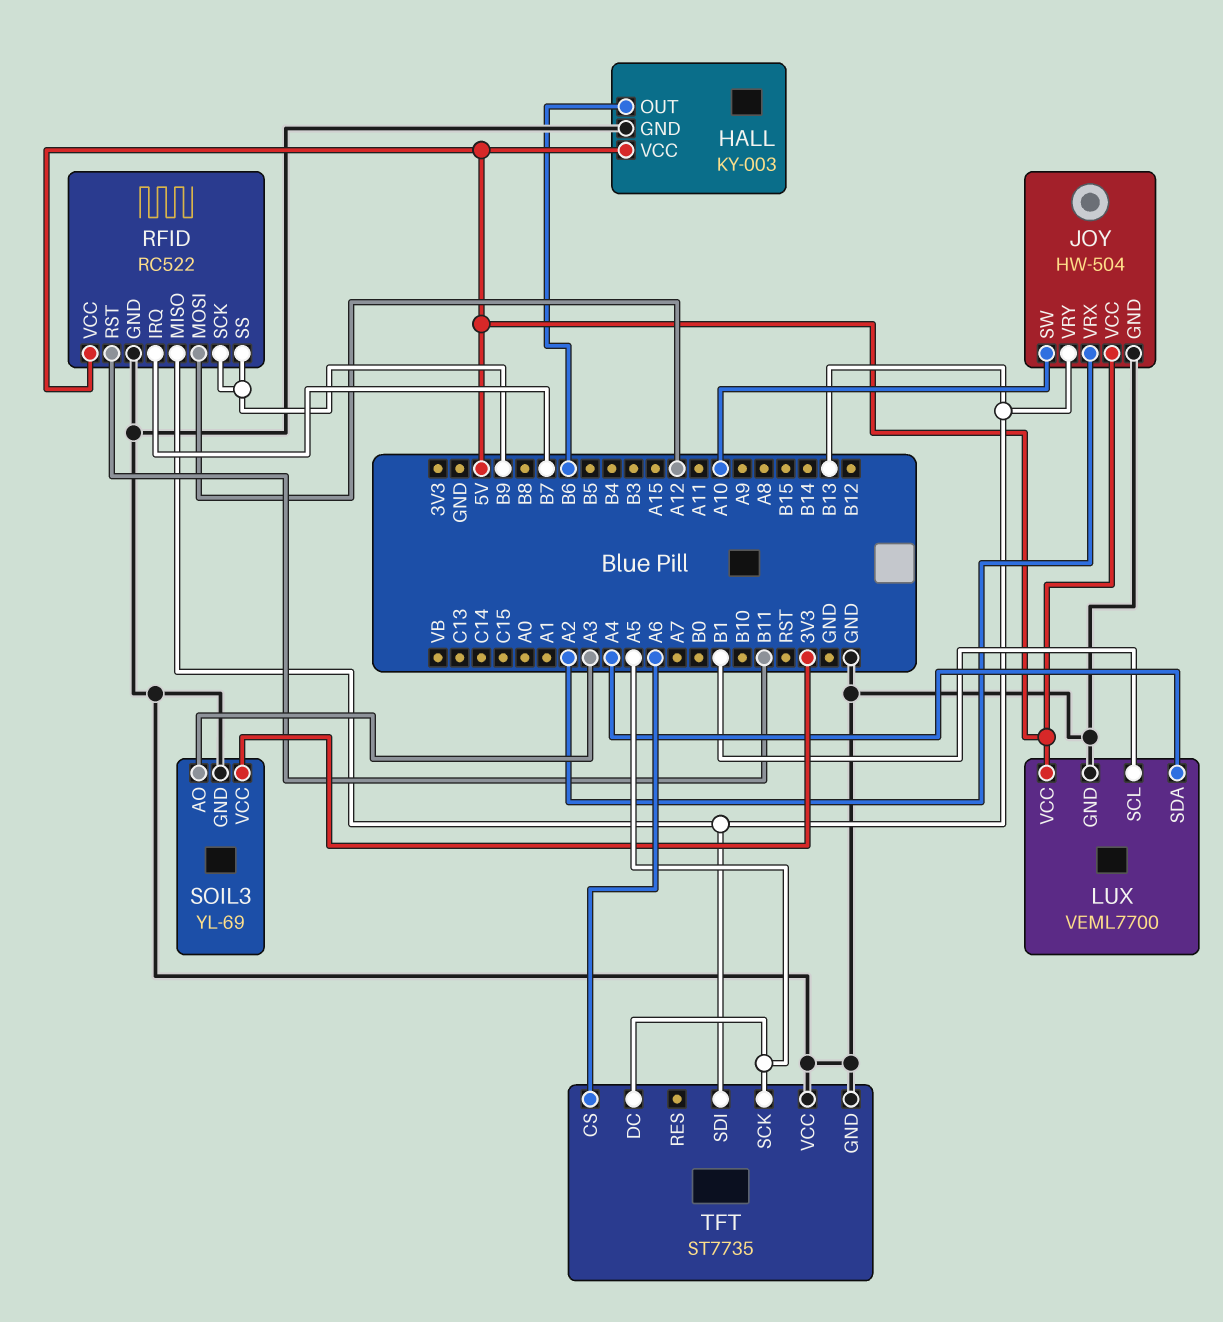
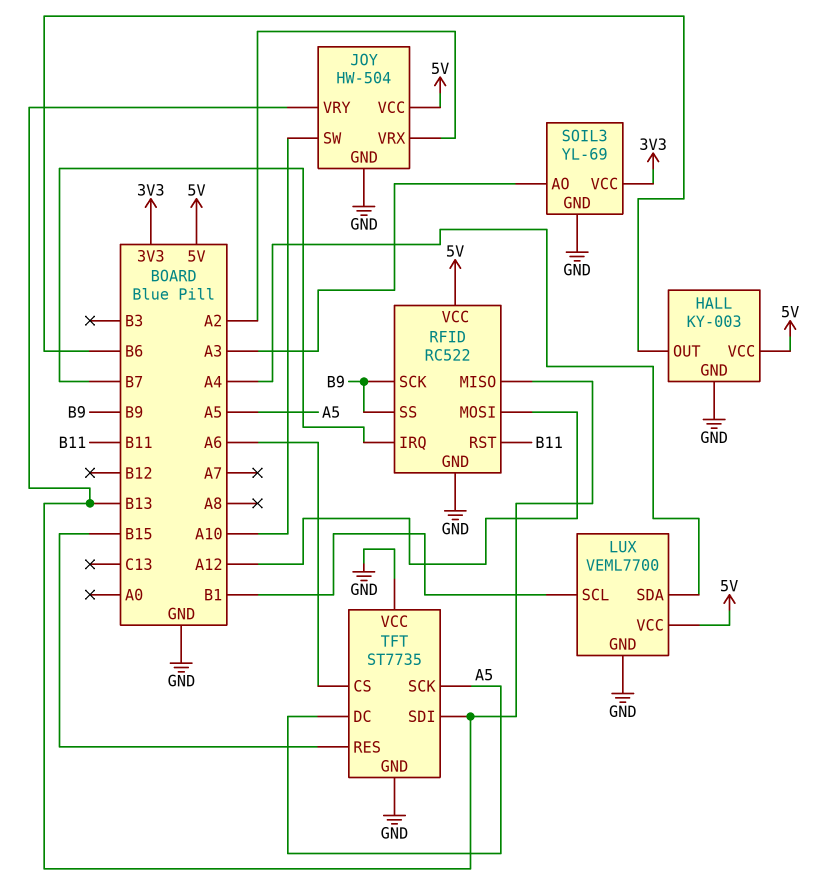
TFT pin RES: none -> B15

